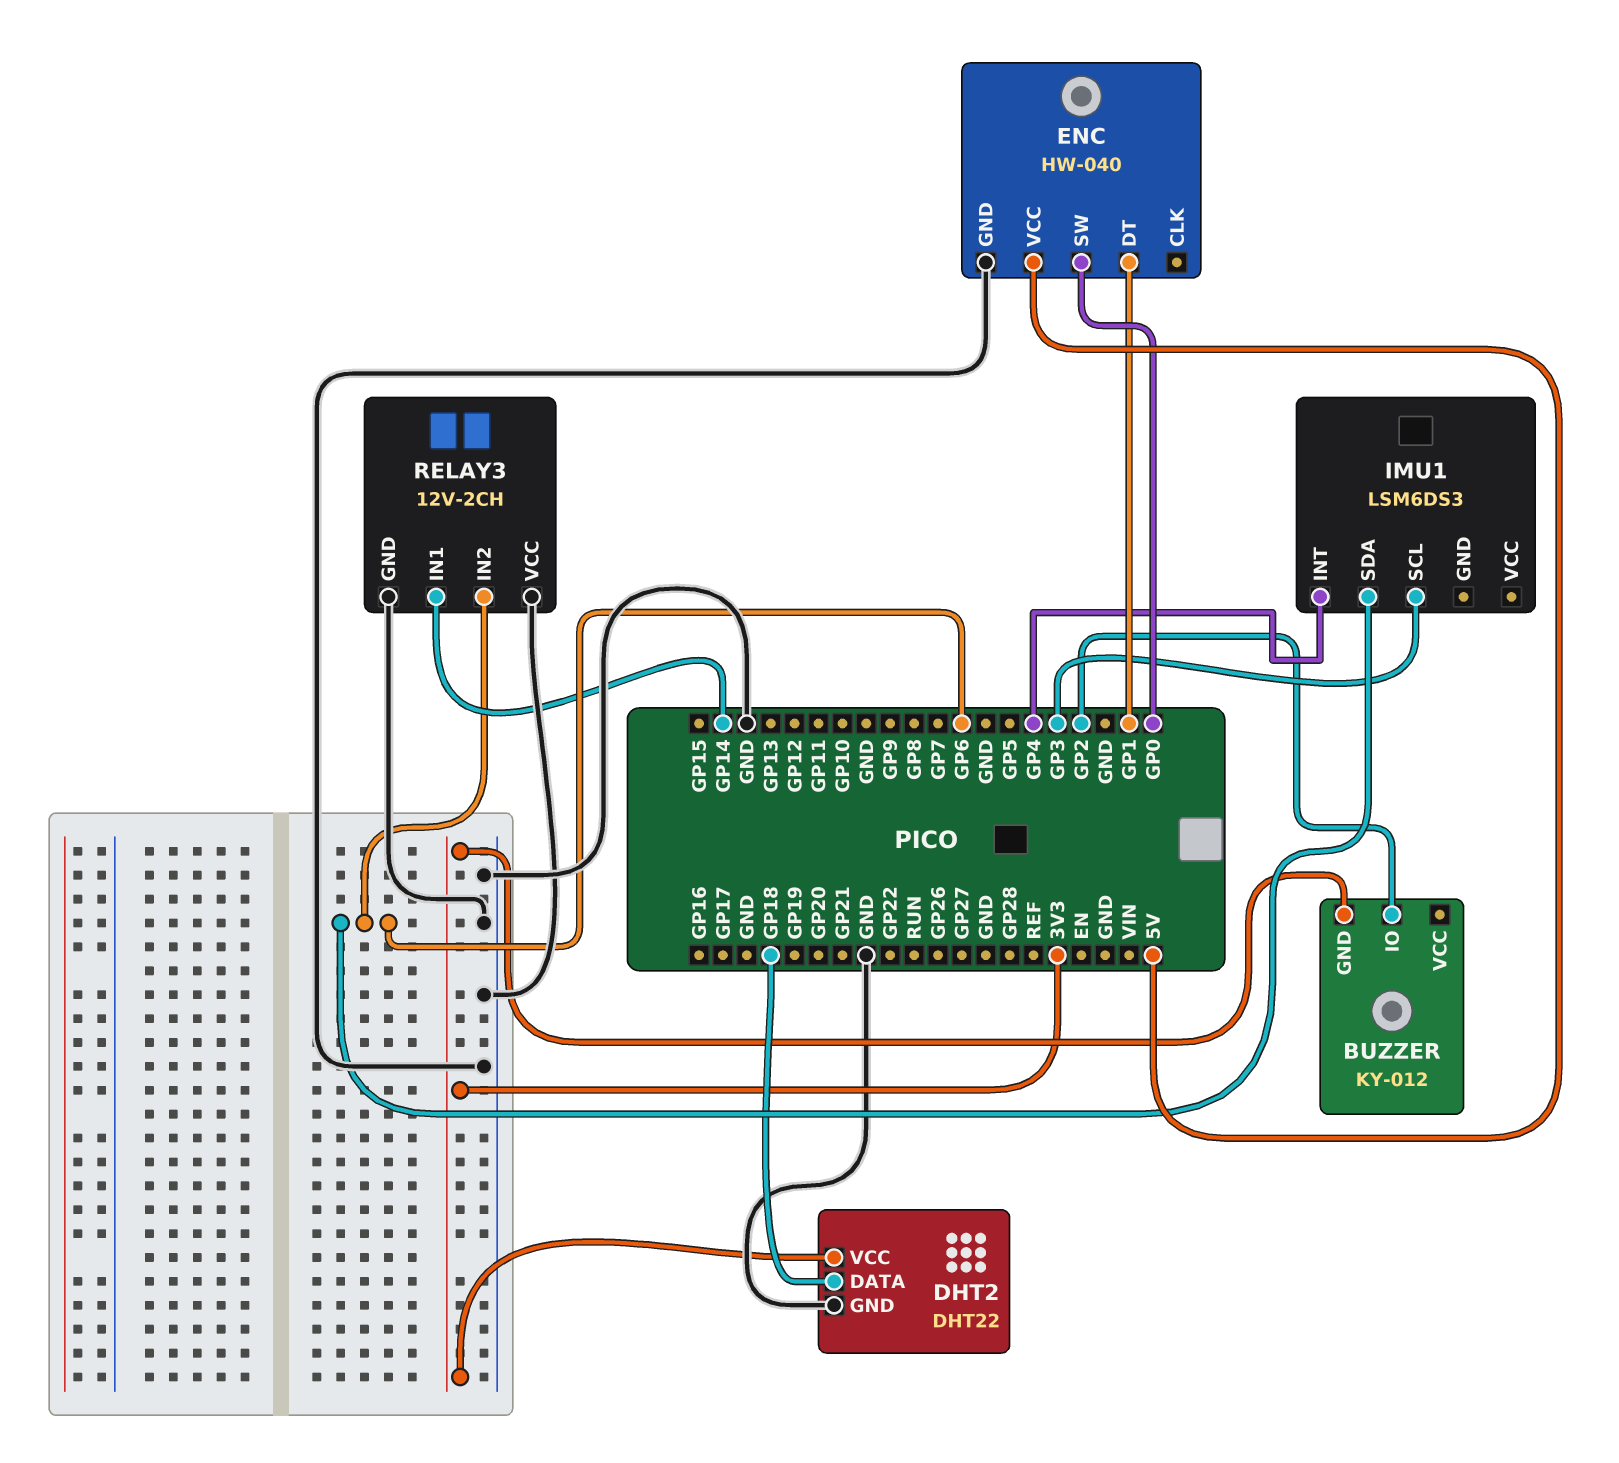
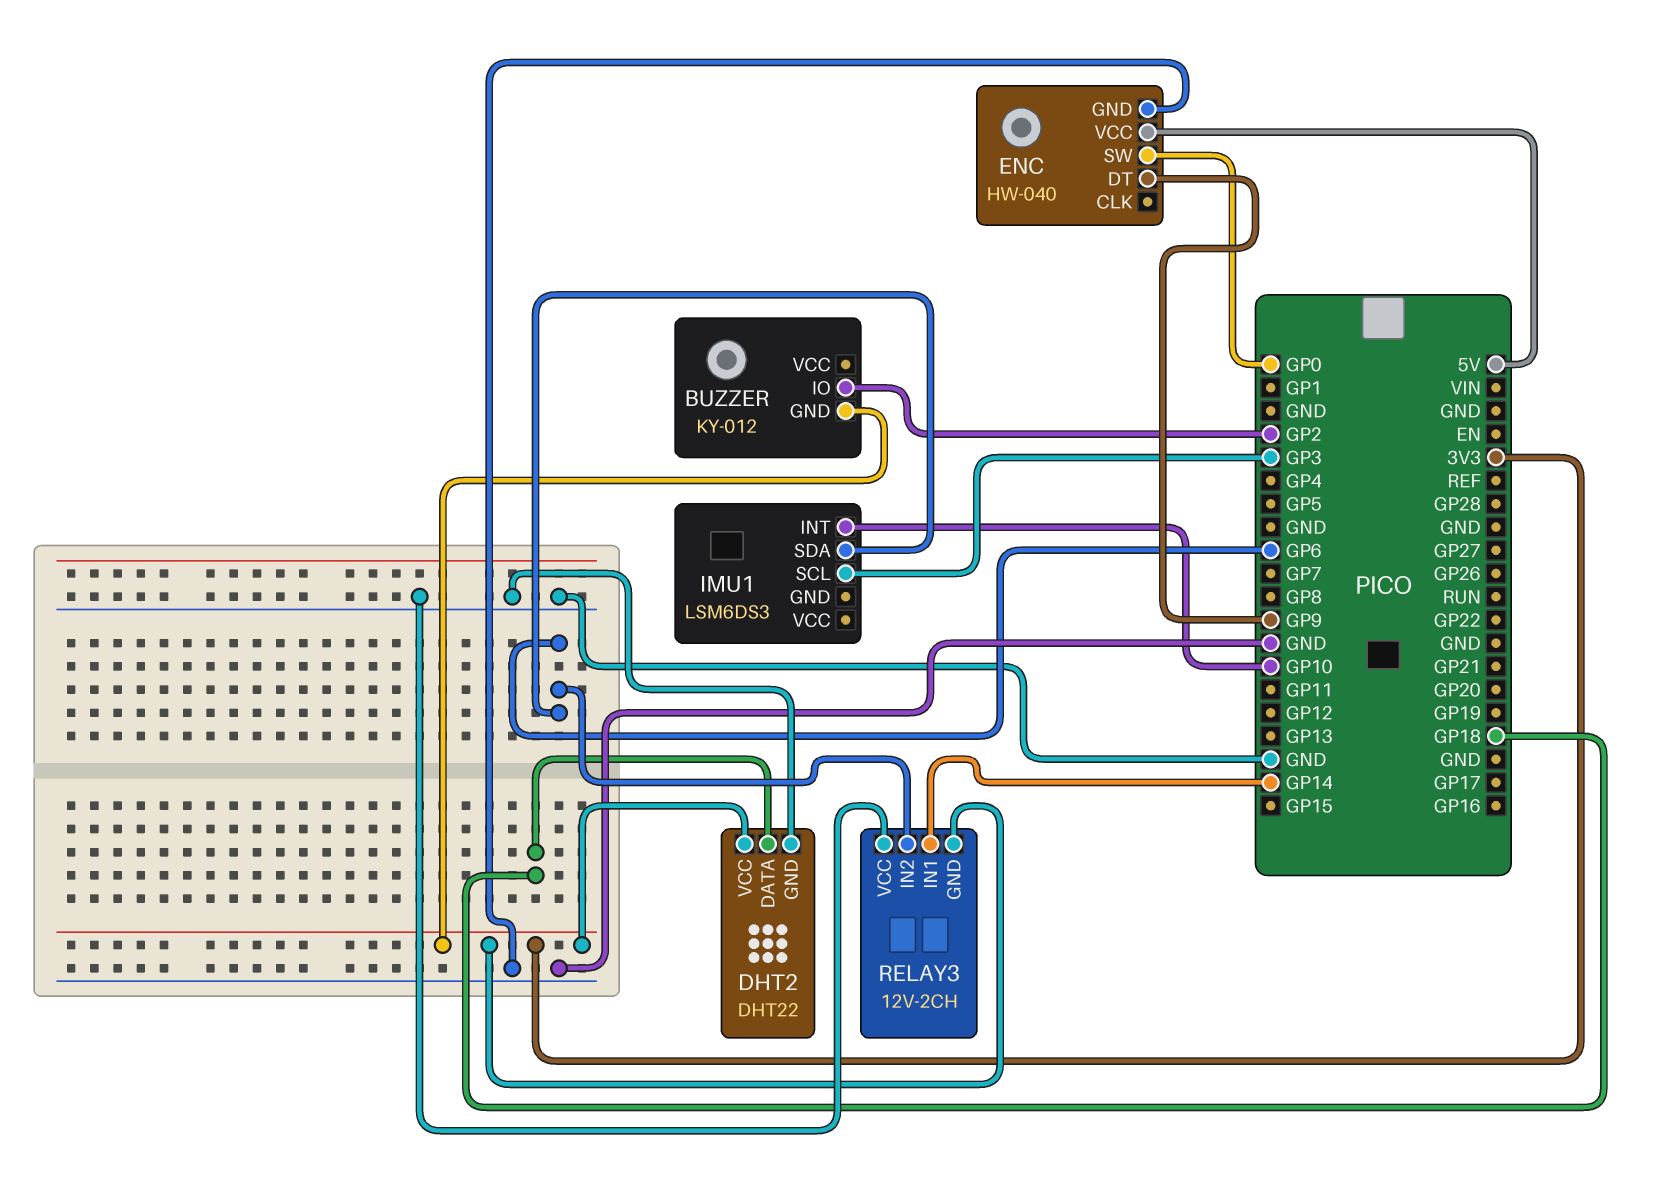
ENC pin DT: GP1 -> GP9
IMU1 pin INT: GP4 -> GP10
RELAY3 pin GND: GND -> 3V3

